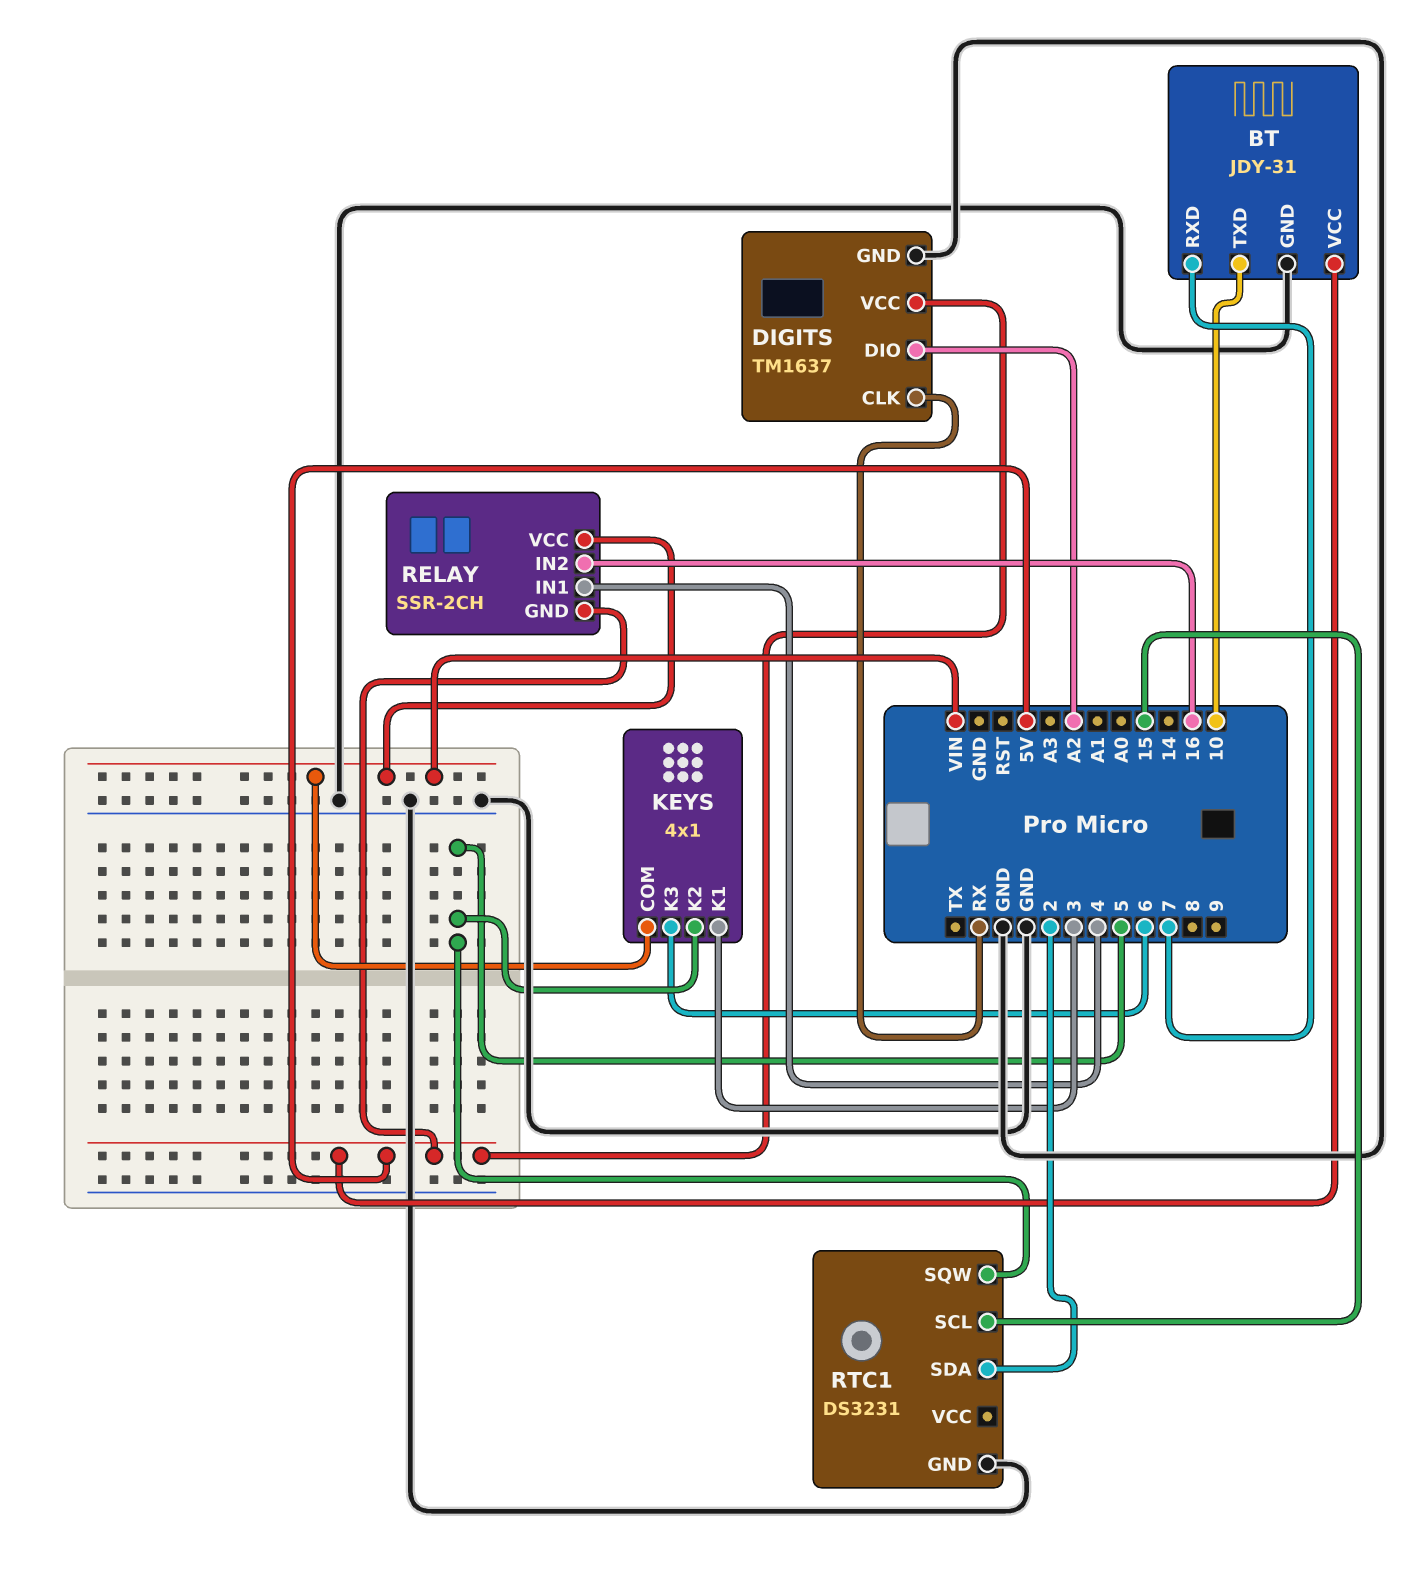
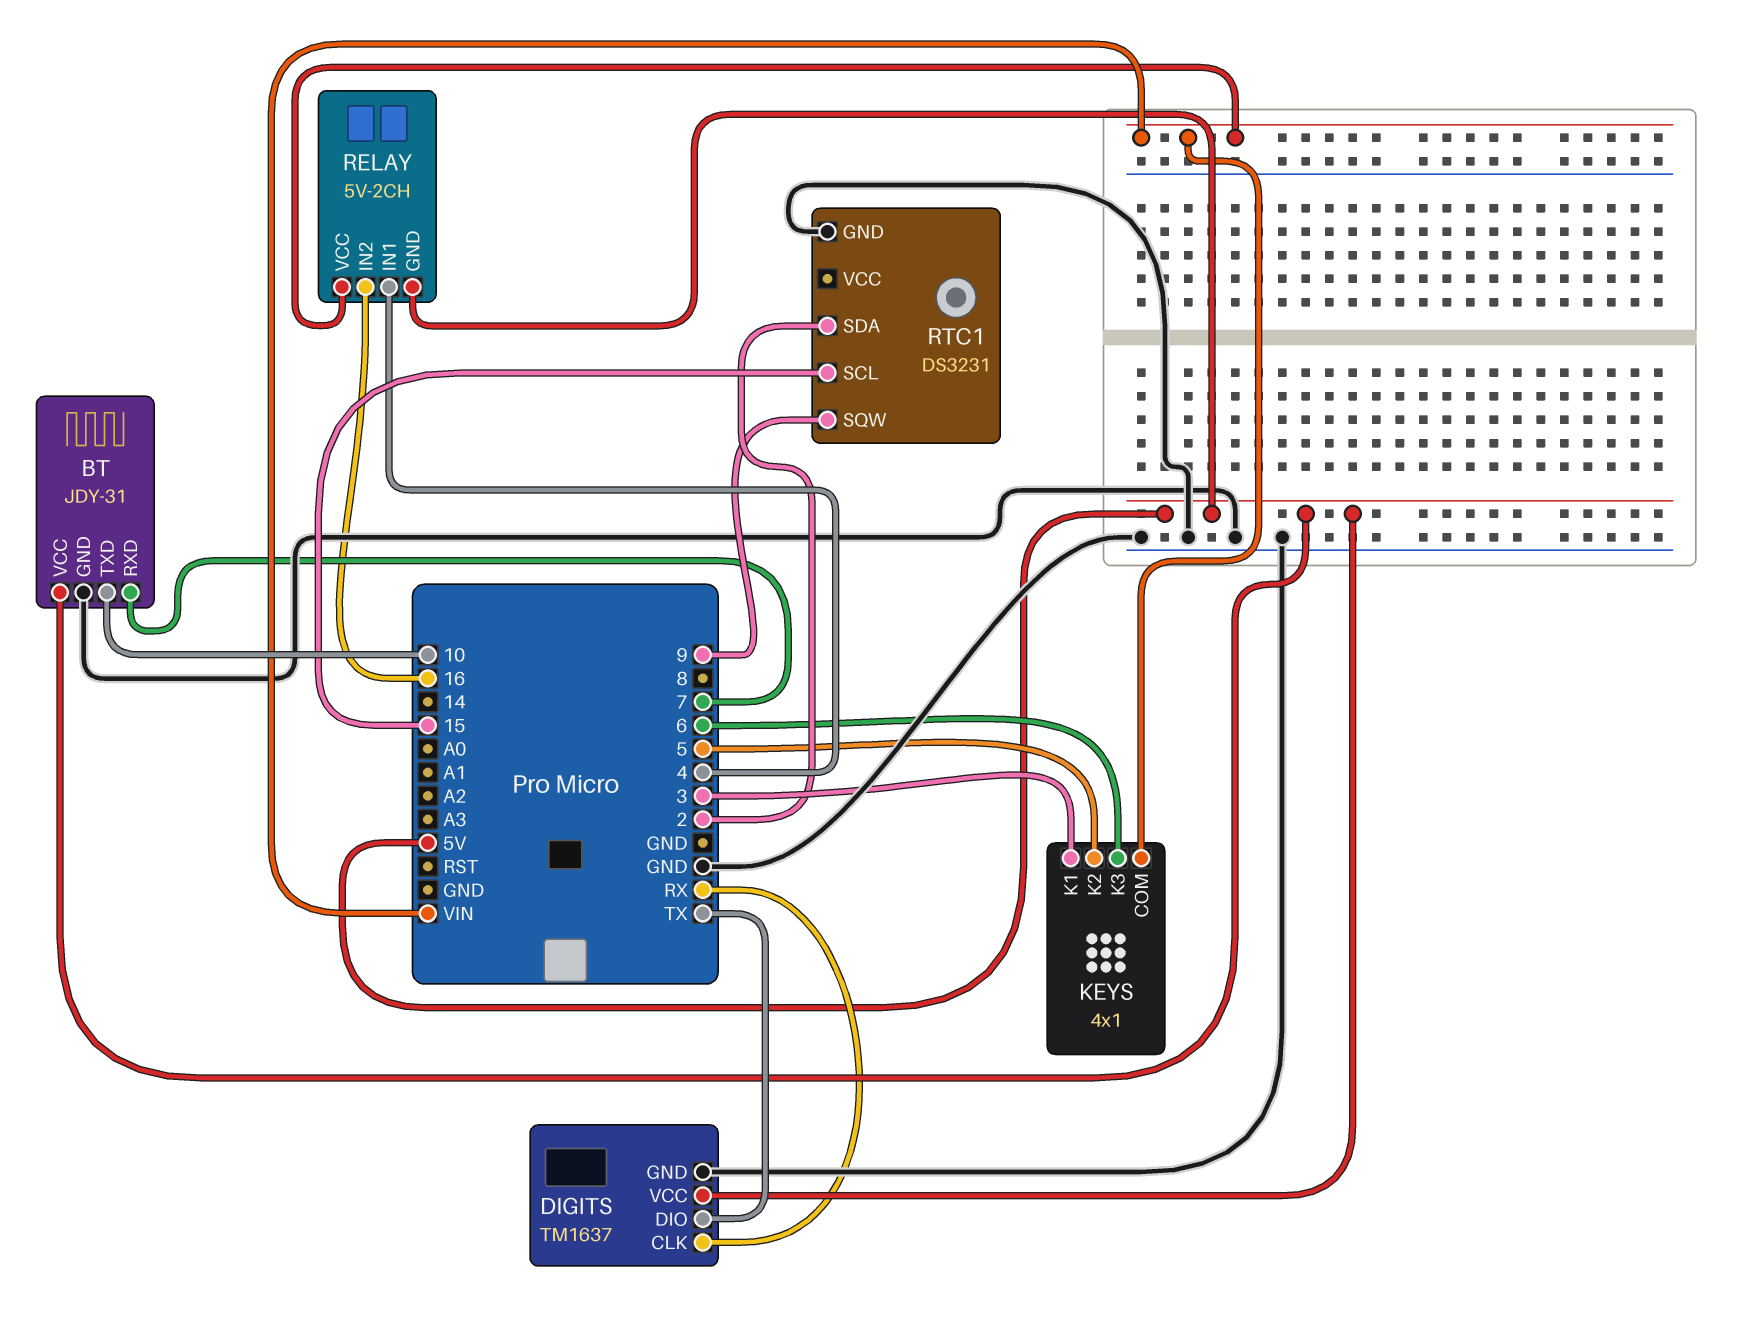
DIGITS pin DIO: A2 -> TX
RELAY: SSR-2CH -> 5V-2CH
RTC1 pin SQW: 5 -> 9

